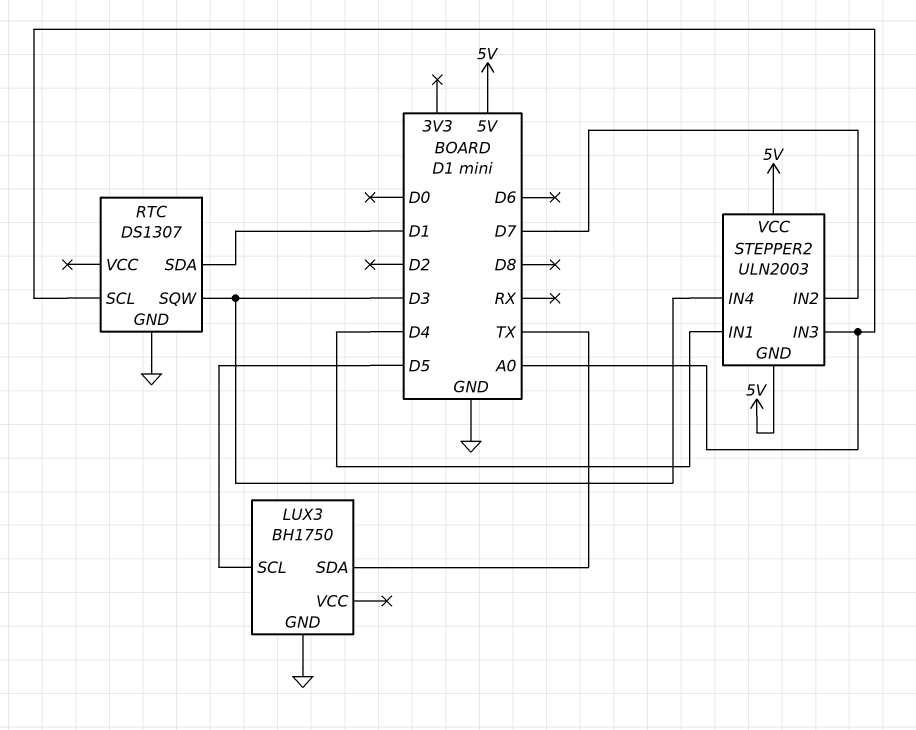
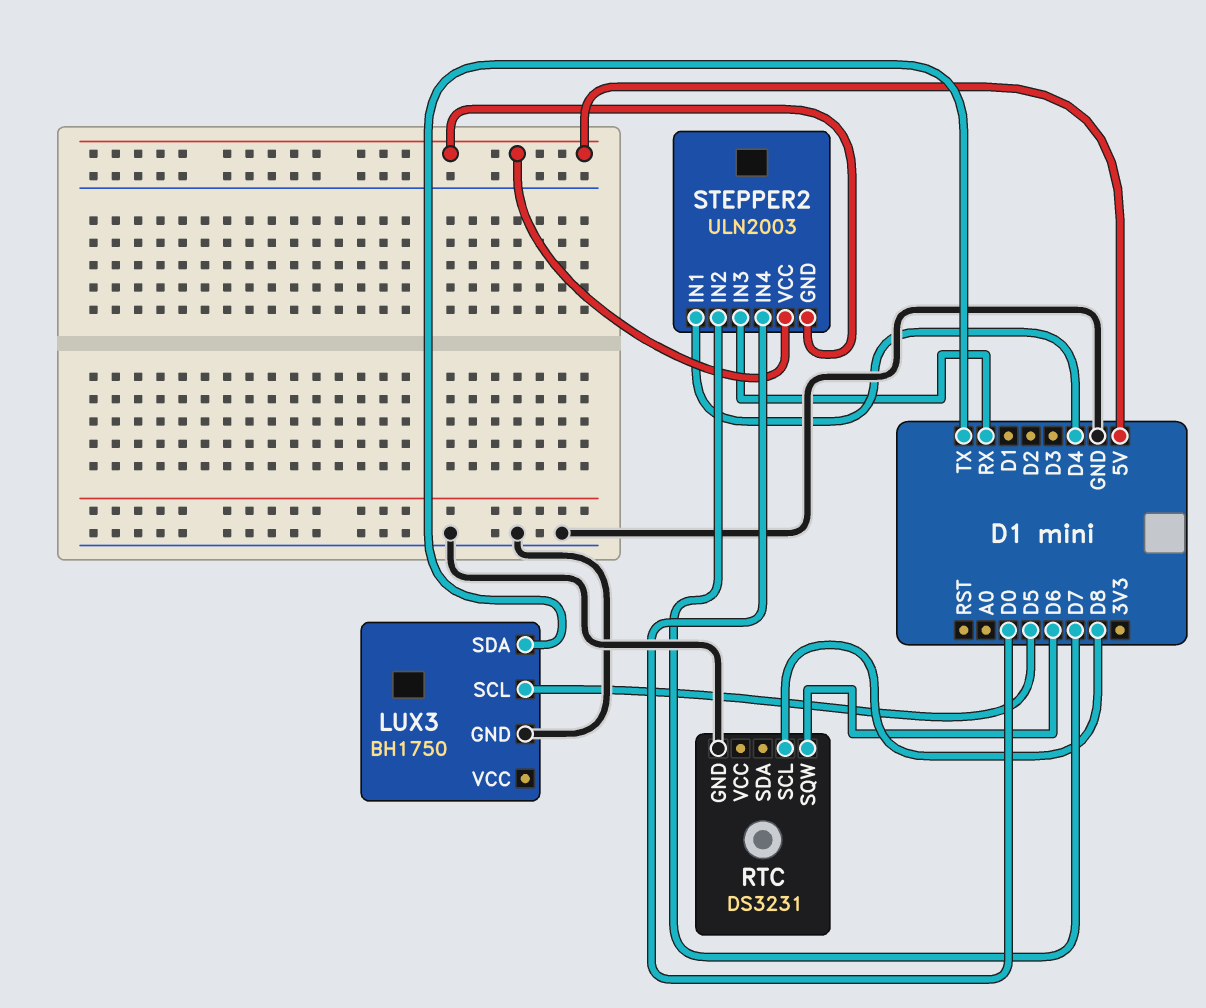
RTC: DS1307 -> DS3231
RTC pin SCL: A0 -> D8
RTC pin SDA: D1 -> none
RTC pin SQW: D3 -> D6
STEPPER2 pin IN3: A0 -> RX
STEPPER2 pin IN4: D3 -> D0

